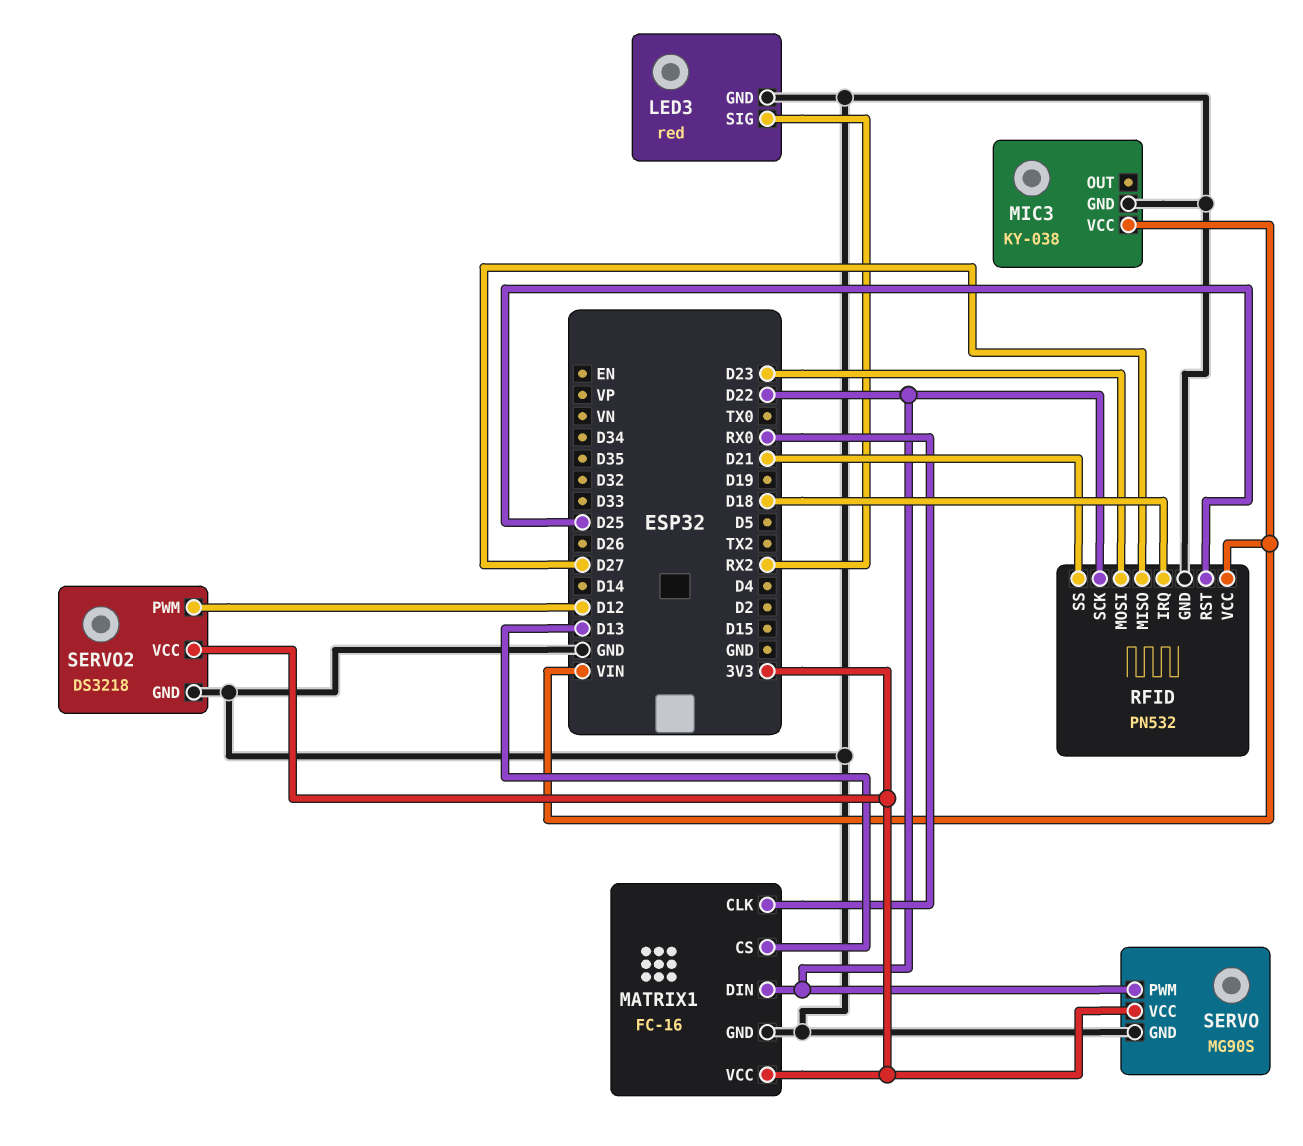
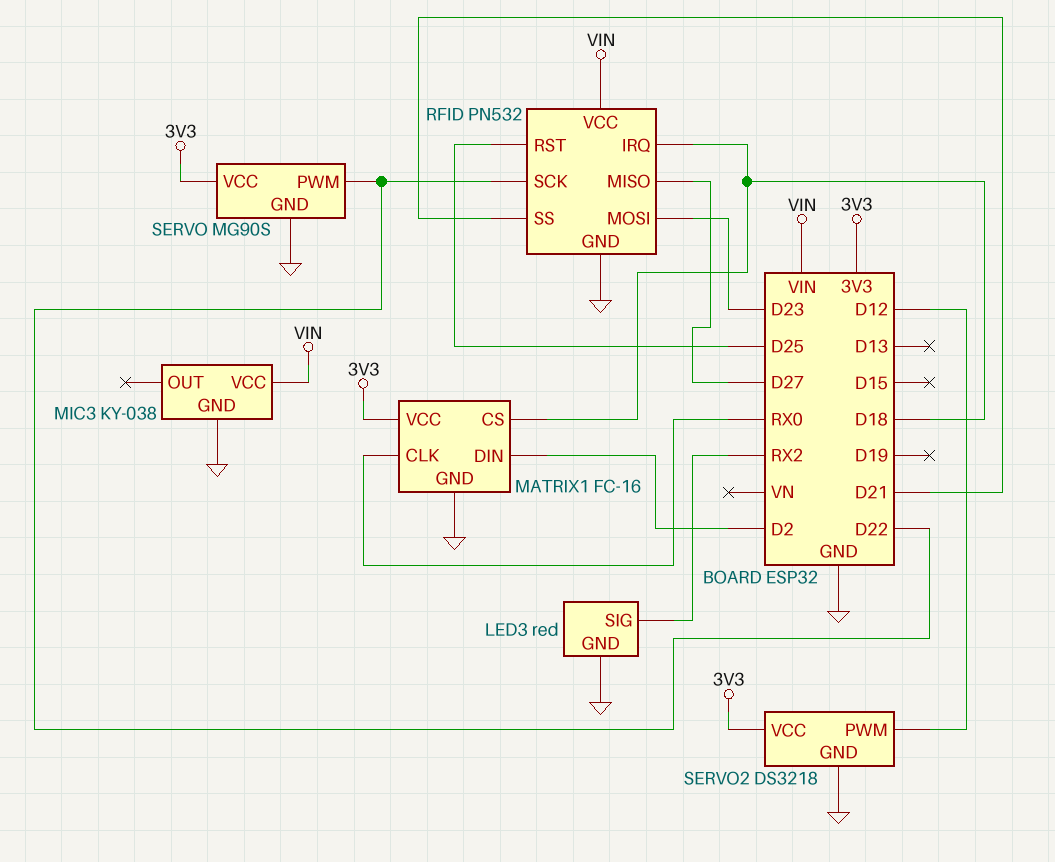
MATRIX1 pin CS: D13 -> D18
MATRIX1 pin DIN: D22 -> D2

